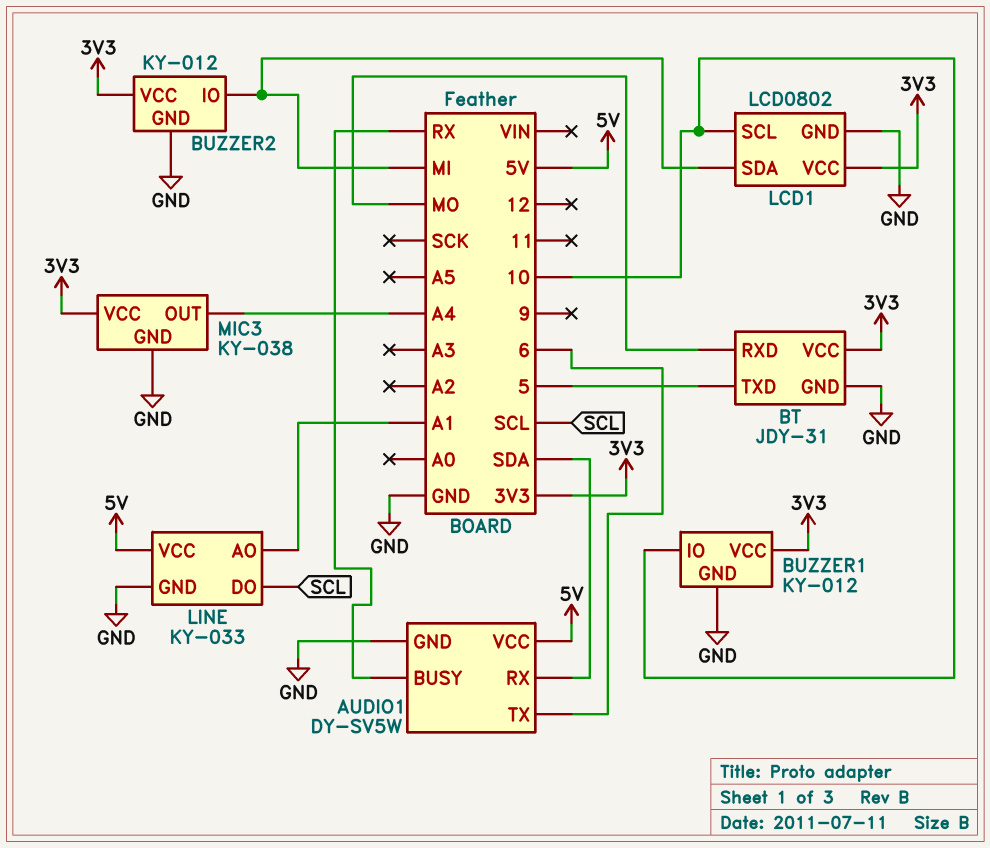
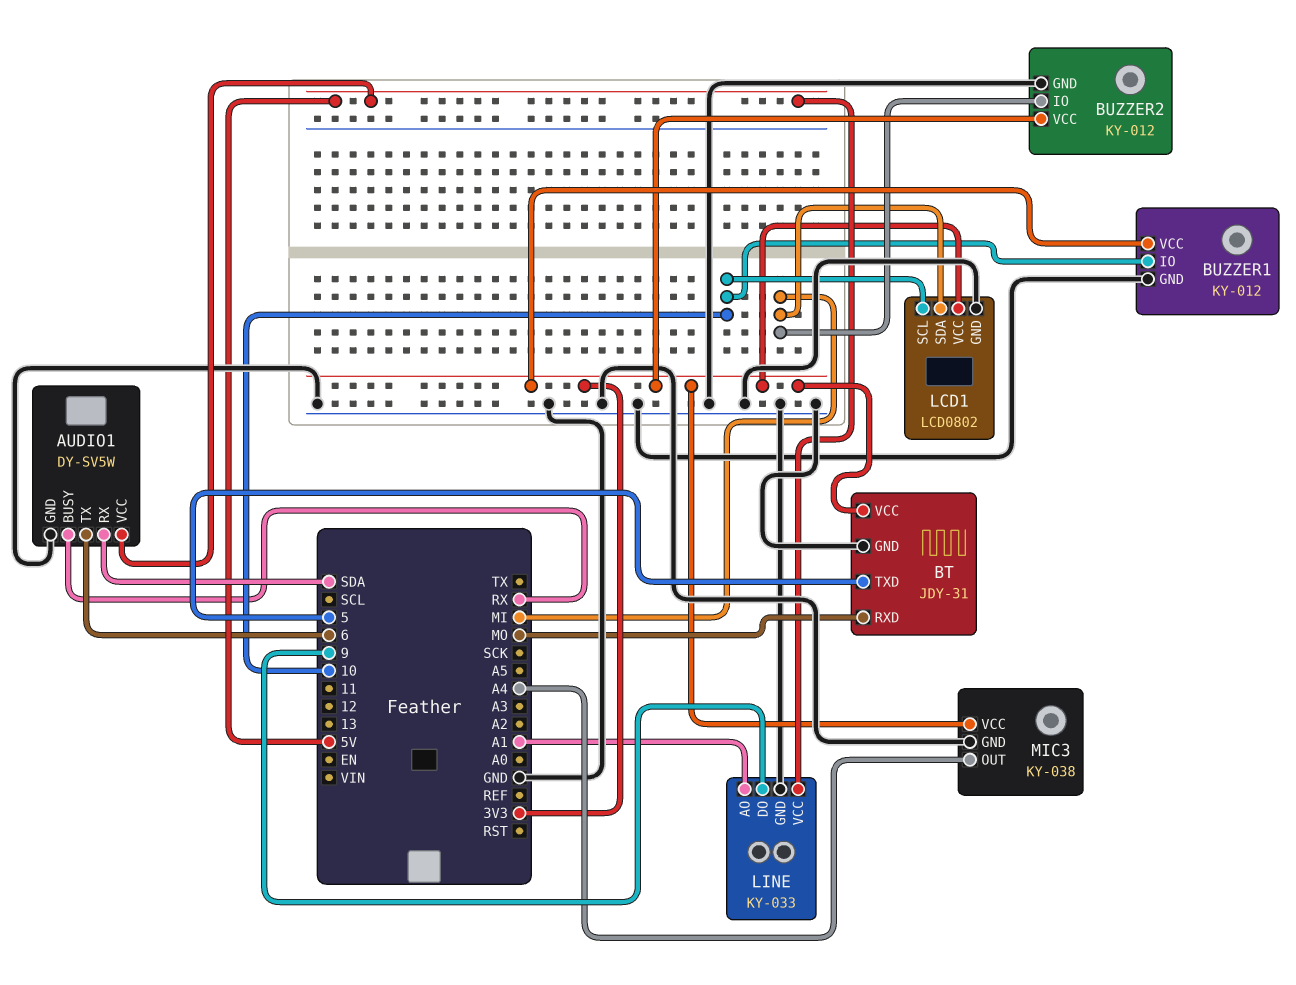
LINE pin DO: SCL -> 9

